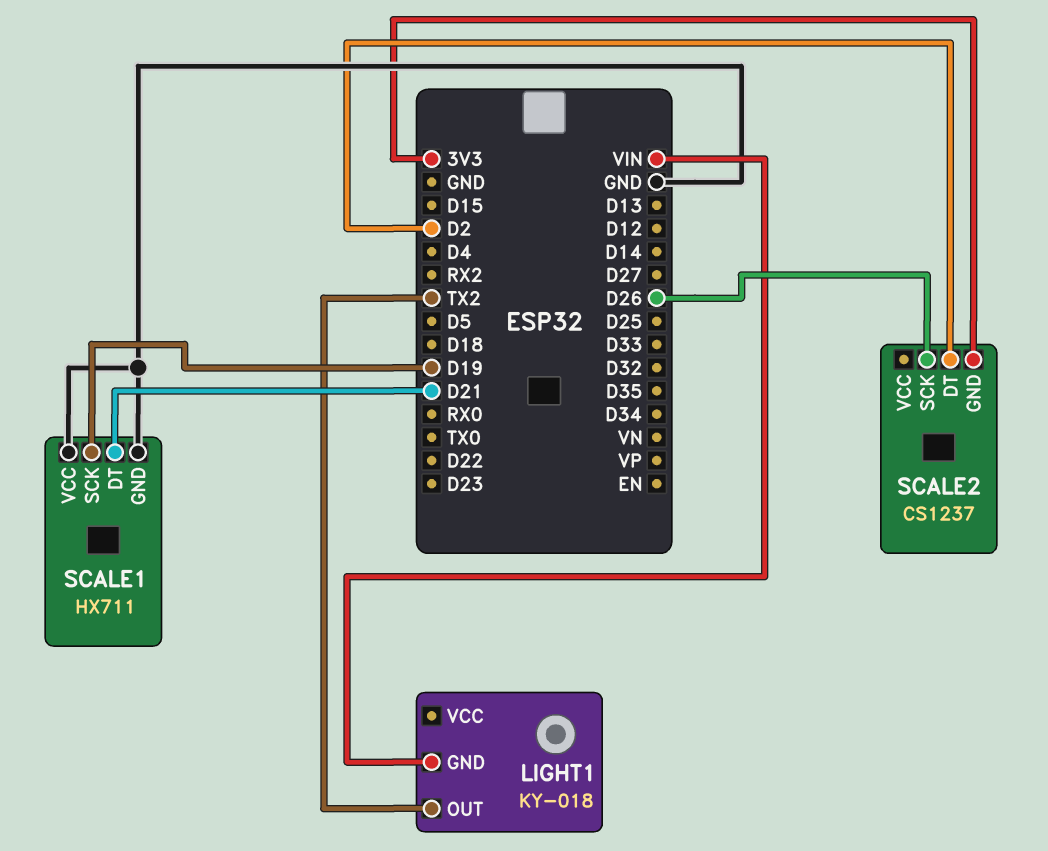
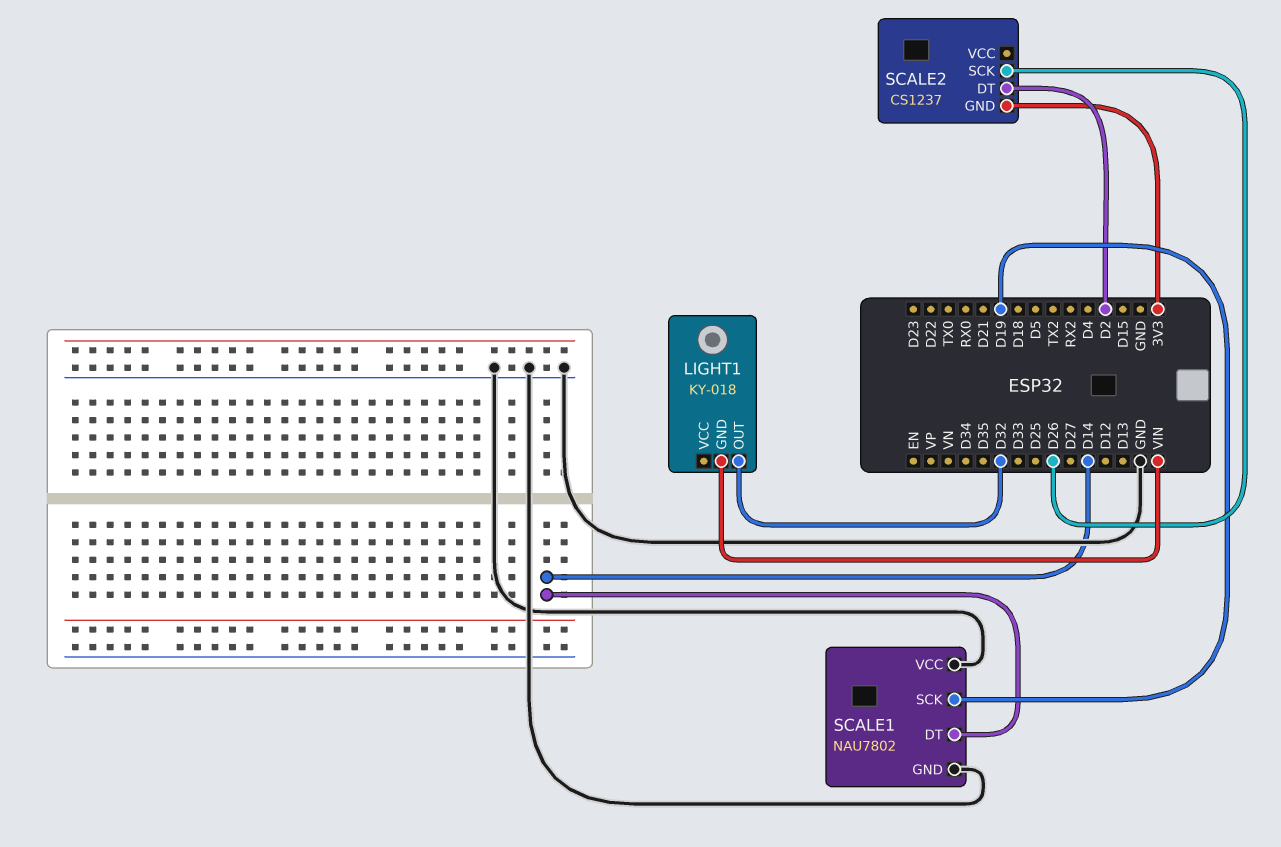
LIGHT1 pin OUT: TX2 -> D32
SCALE1: HX711 -> NAU7802
SCALE1 pin DT: D21 -> D14

